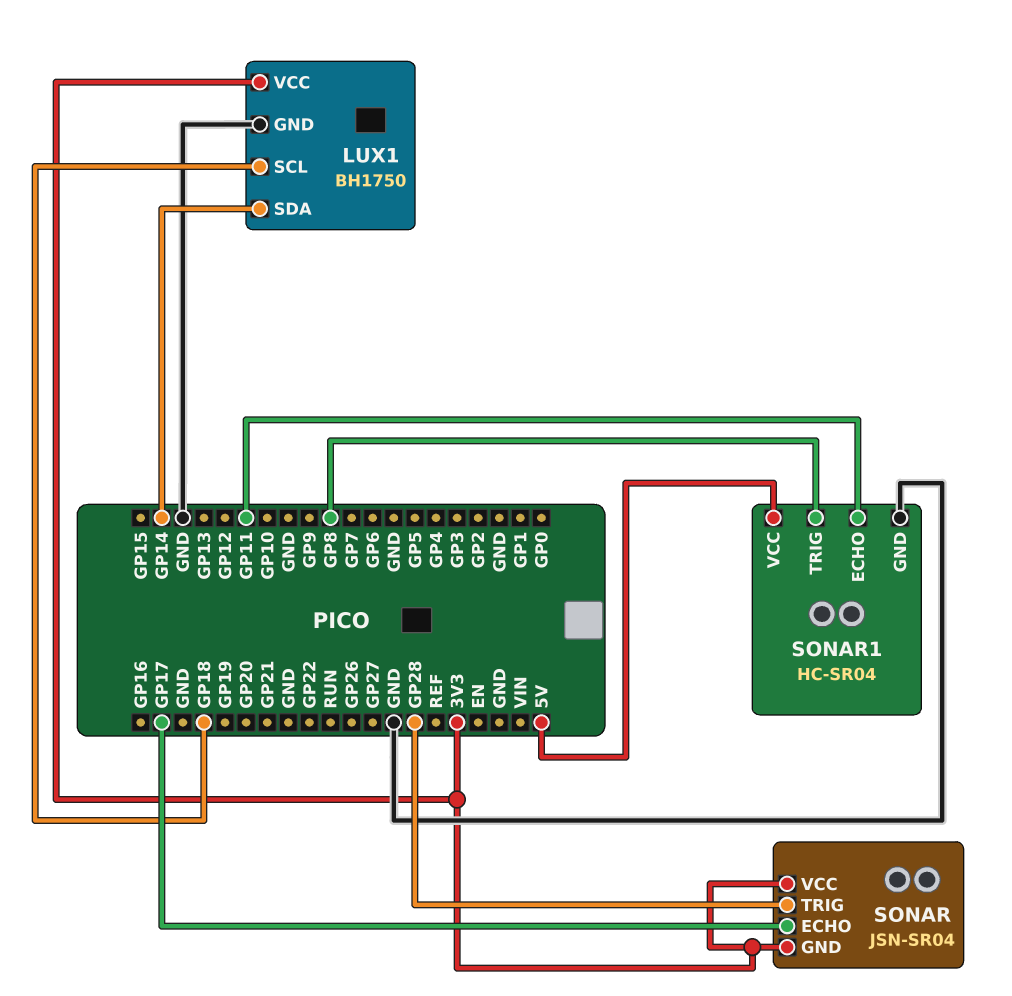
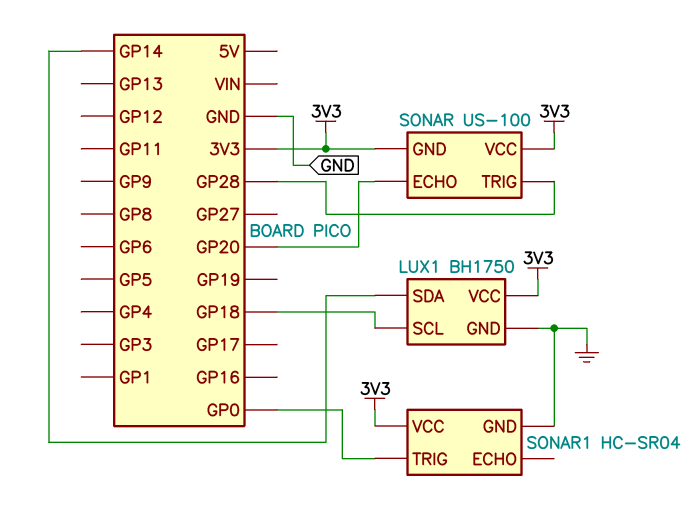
SONAR: JSN-SR04 -> US-100
SONAR pin ECHO: GP17 -> GP20
SONAR1 pin ECHO: GP11 -> none
SONAR1 pin TRIG: GP8 -> GP0
SONAR1 pin VCC: 5V -> 3V3

